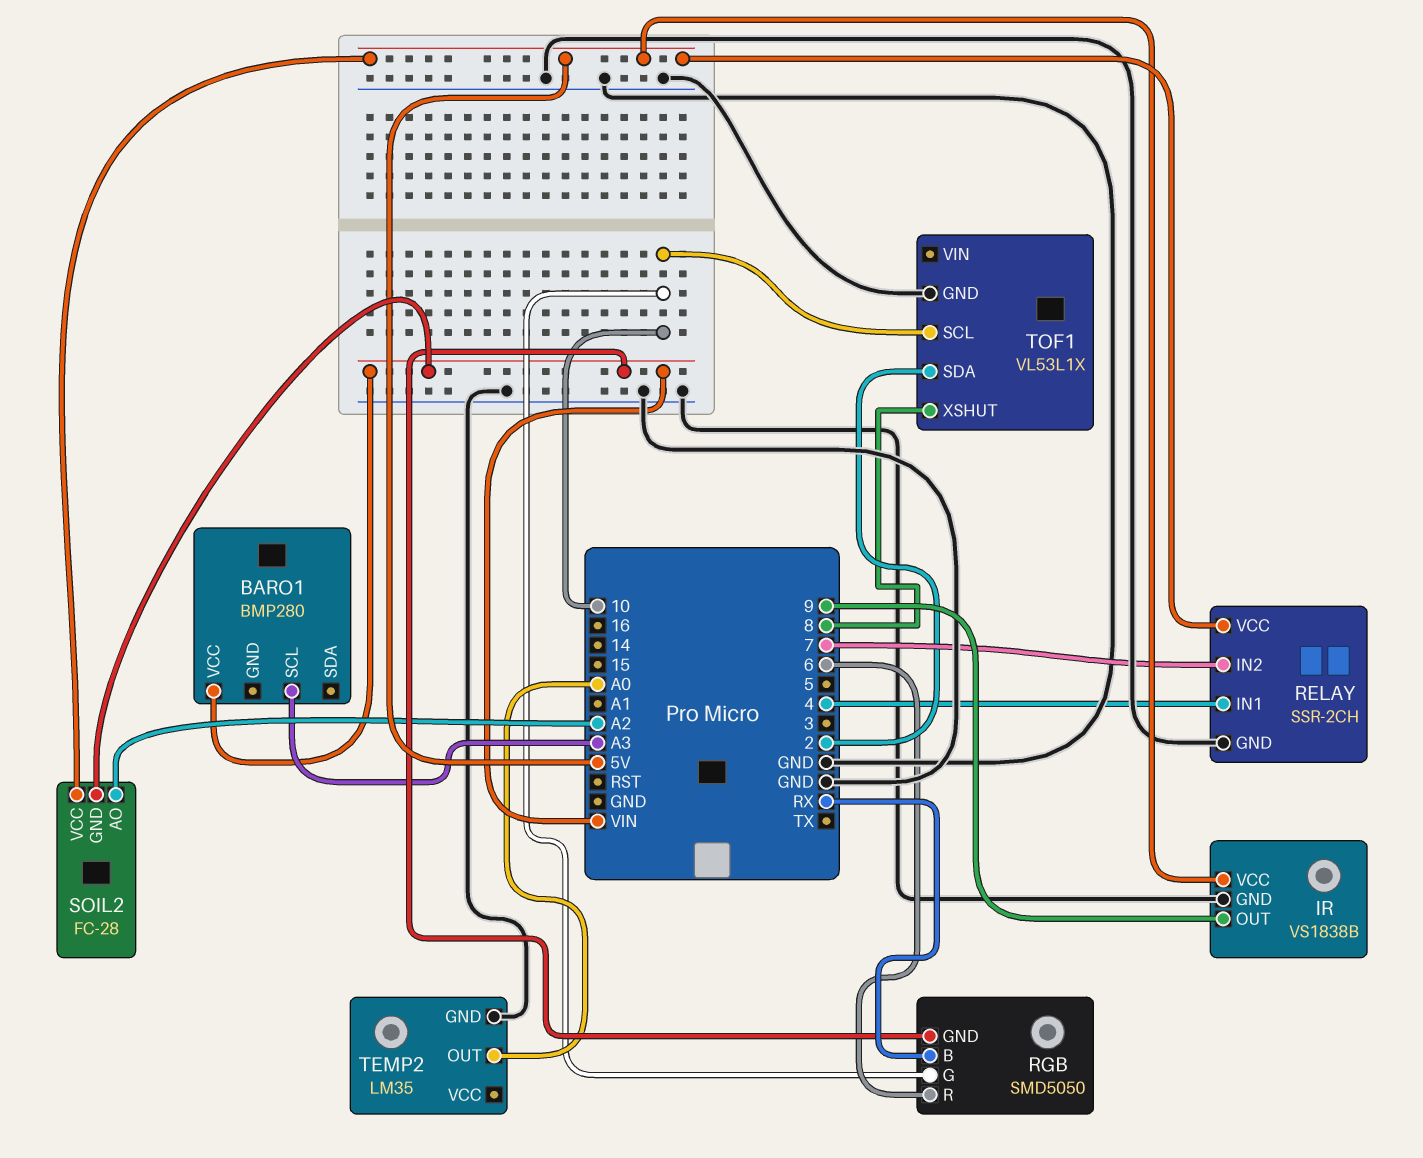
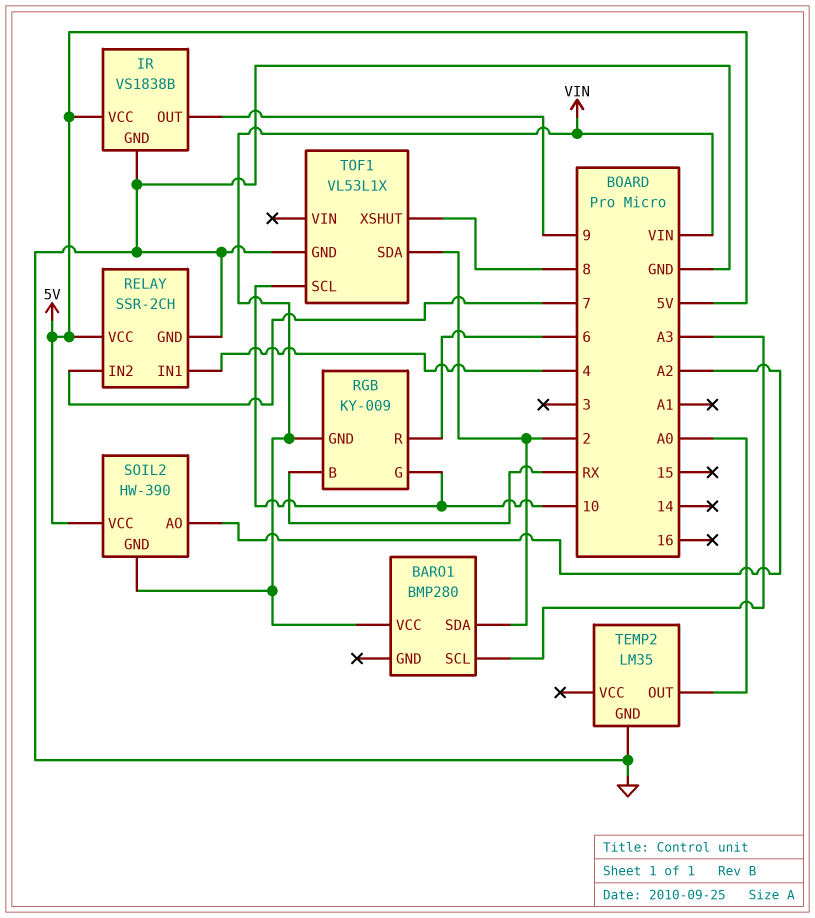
BARO1 pin SDA: none -> 2
RGB: SMD5050 -> KY-009
SOIL2: FC-28 -> HW-390

